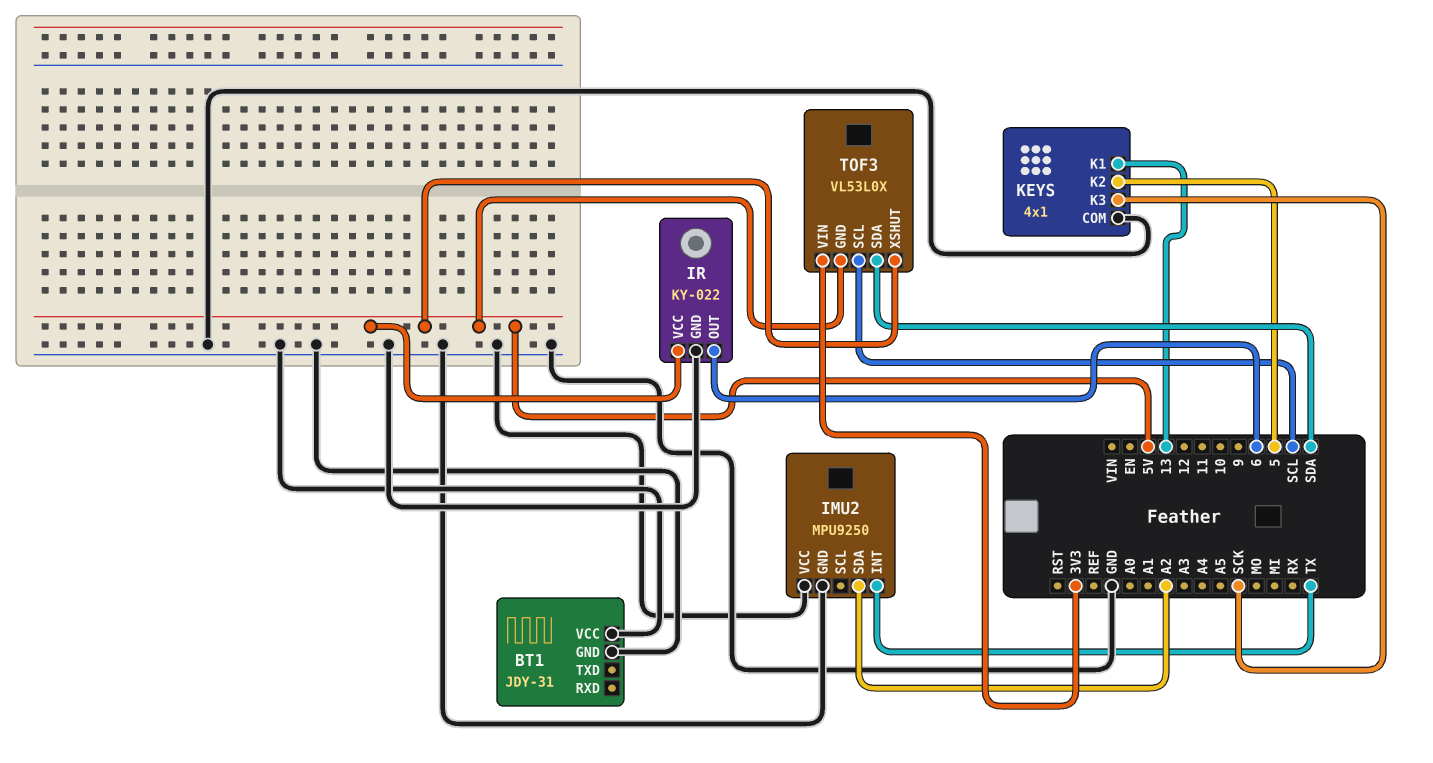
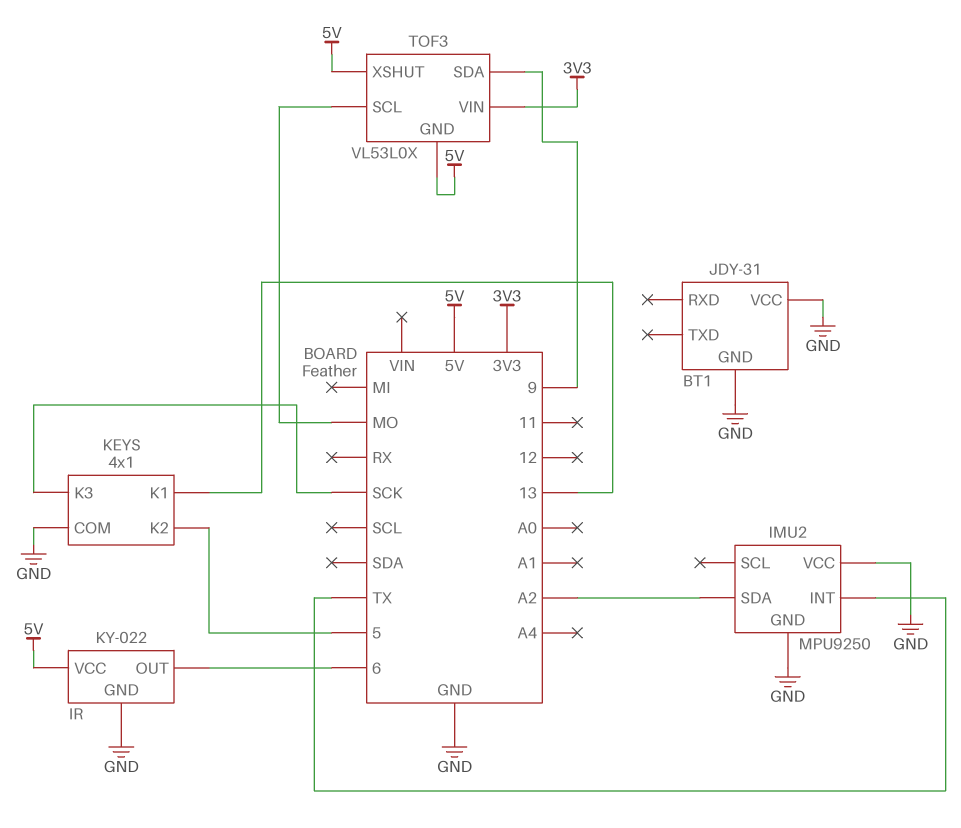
TOF3 pin SCL: SCL -> MO
TOF3 pin SDA: SDA -> 9

